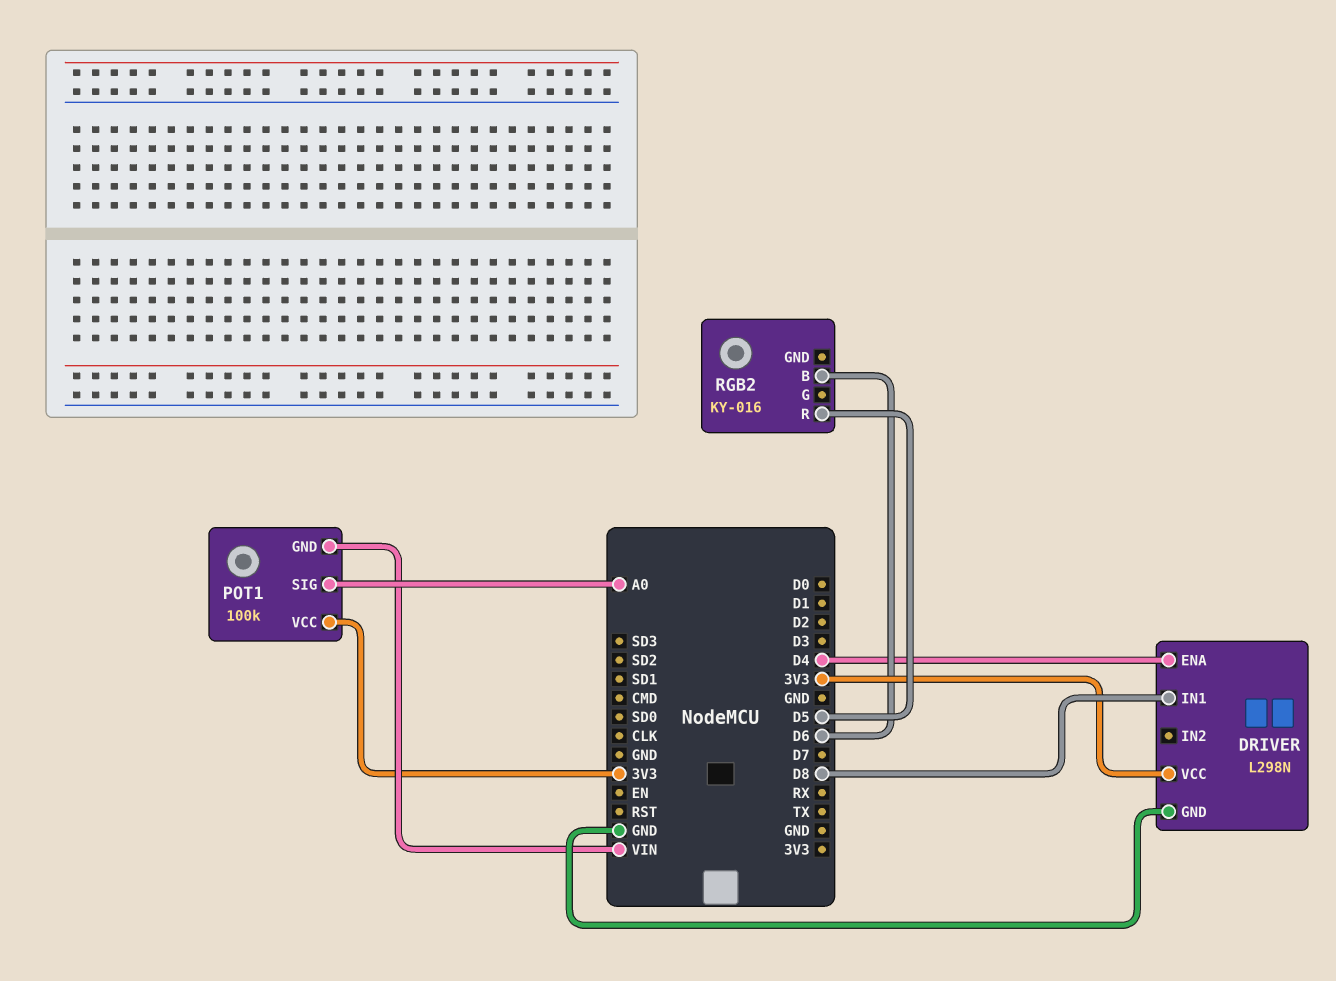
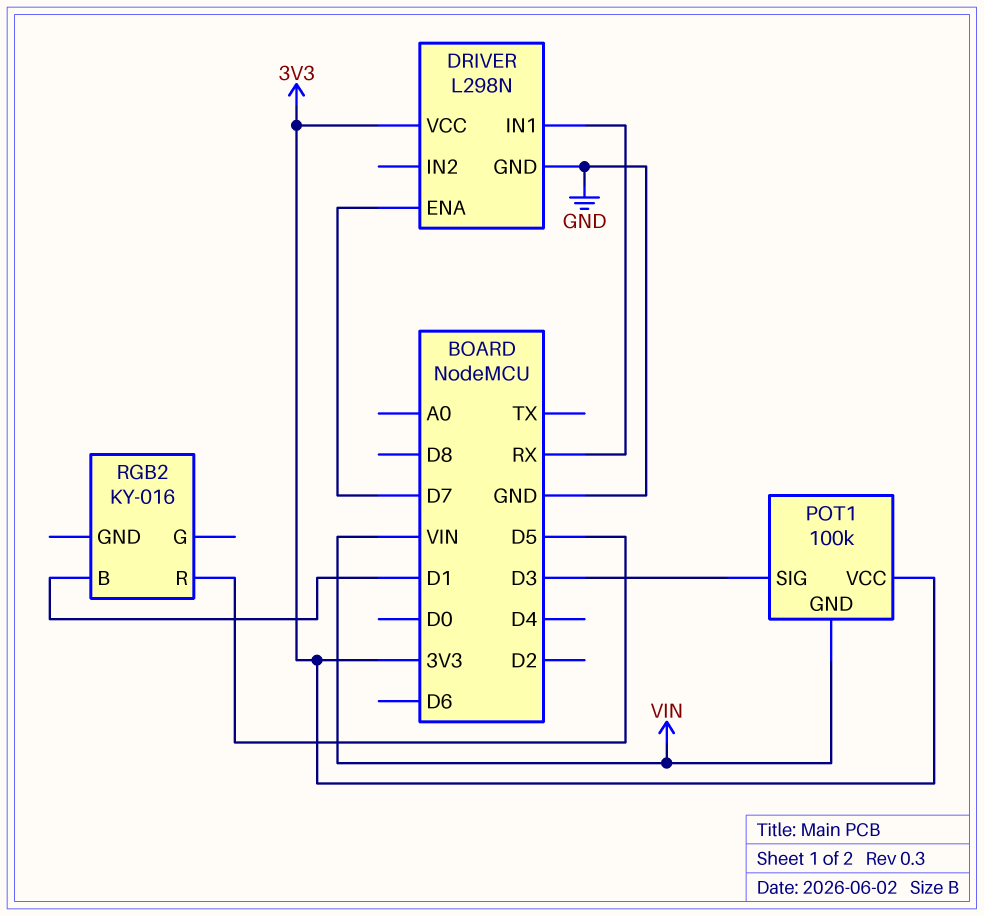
DRIVER pin ENA: D4 -> D7
DRIVER pin IN1: D8 -> RX
POT1 pin SIG: A0 -> D3
RGB2 pin B: D6 -> D1

